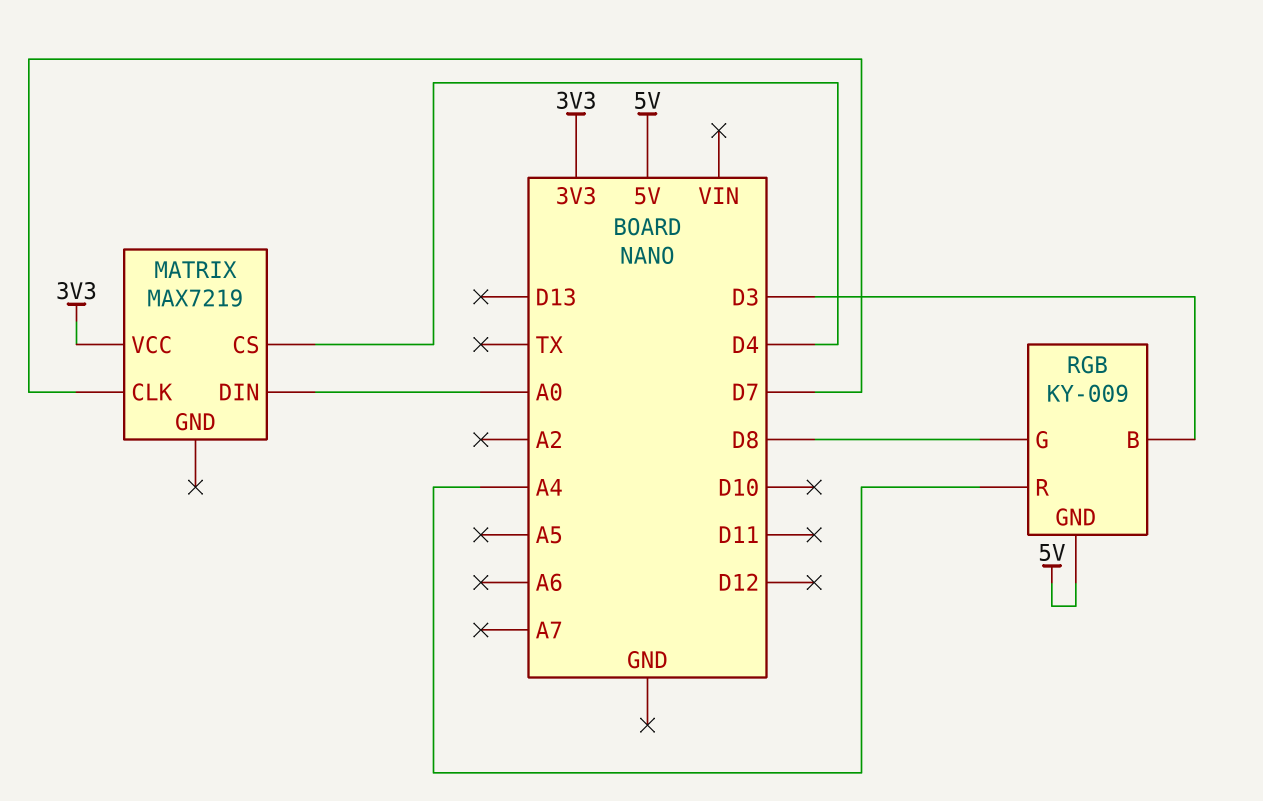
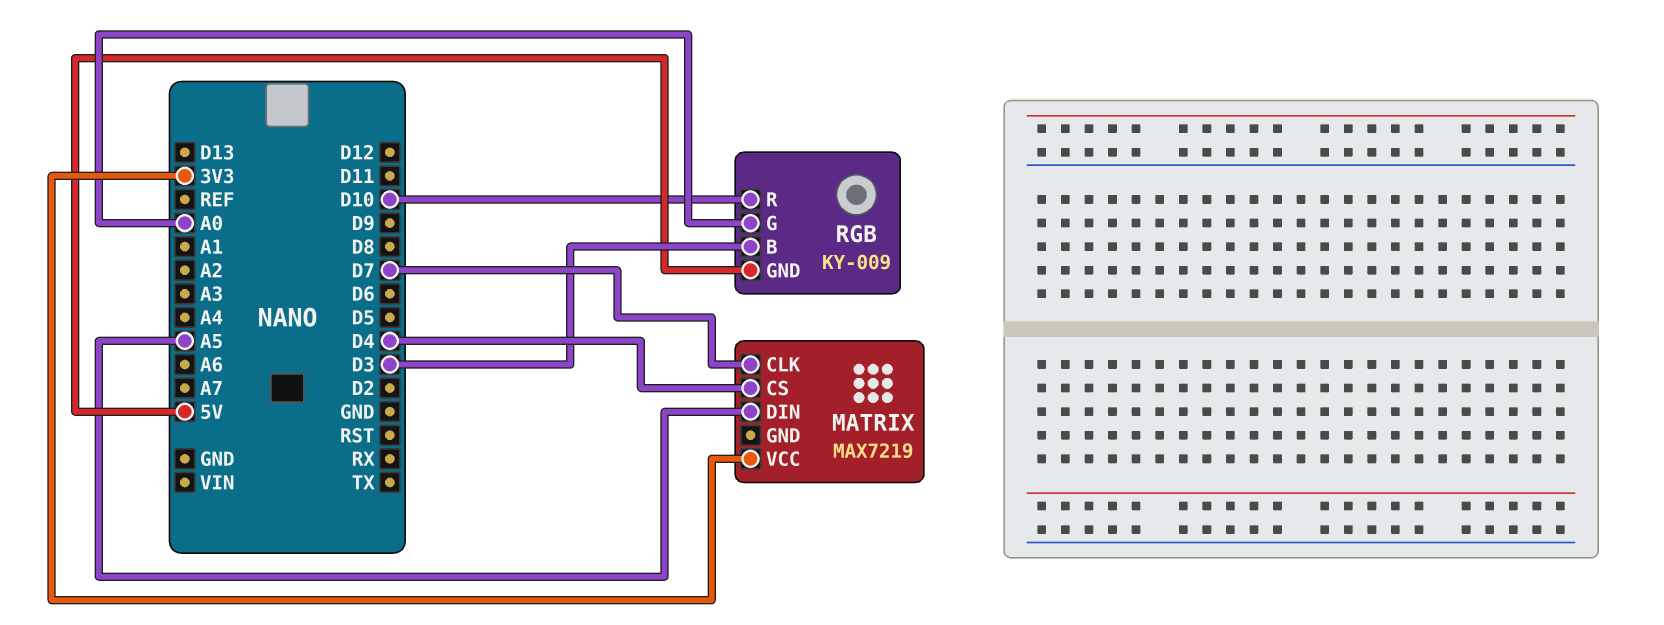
MATRIX pin DIN: A0 -> A5
RGB pin G: D8 -> A0
RGB pin R: A4 -> D10

